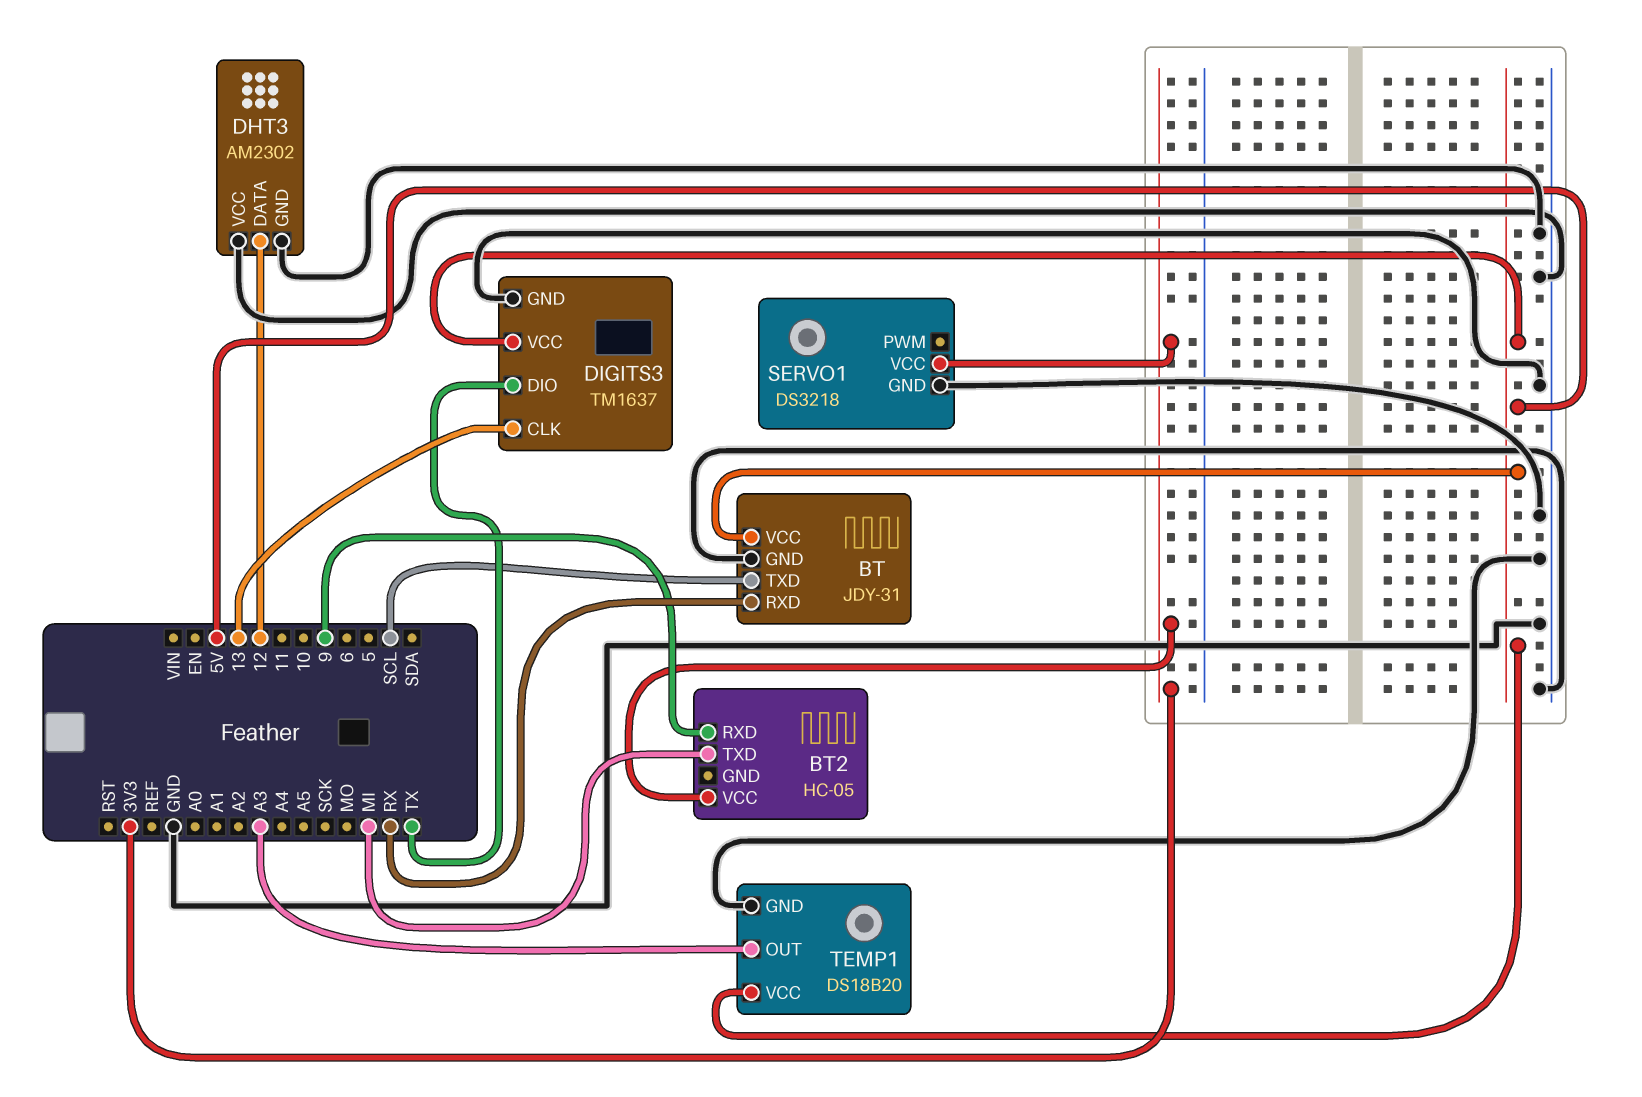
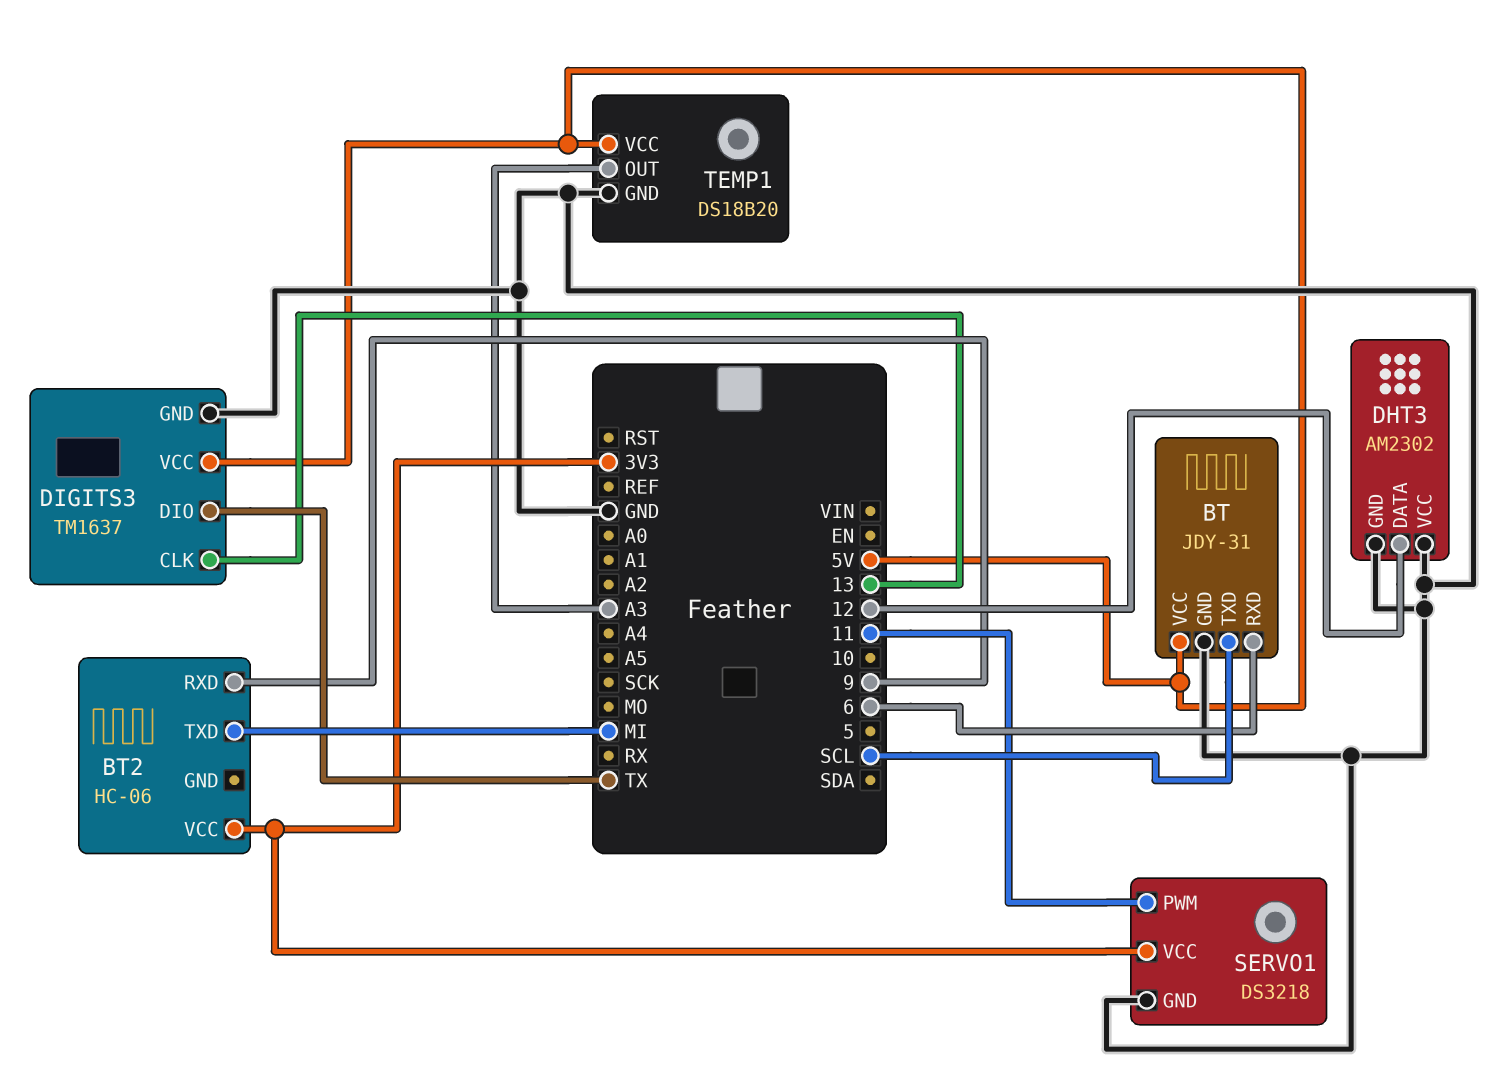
BT pin RXD: RX -> 6
BT2: HC-05 -> HC-06
SERVO1 pin PWM: none -> 11

